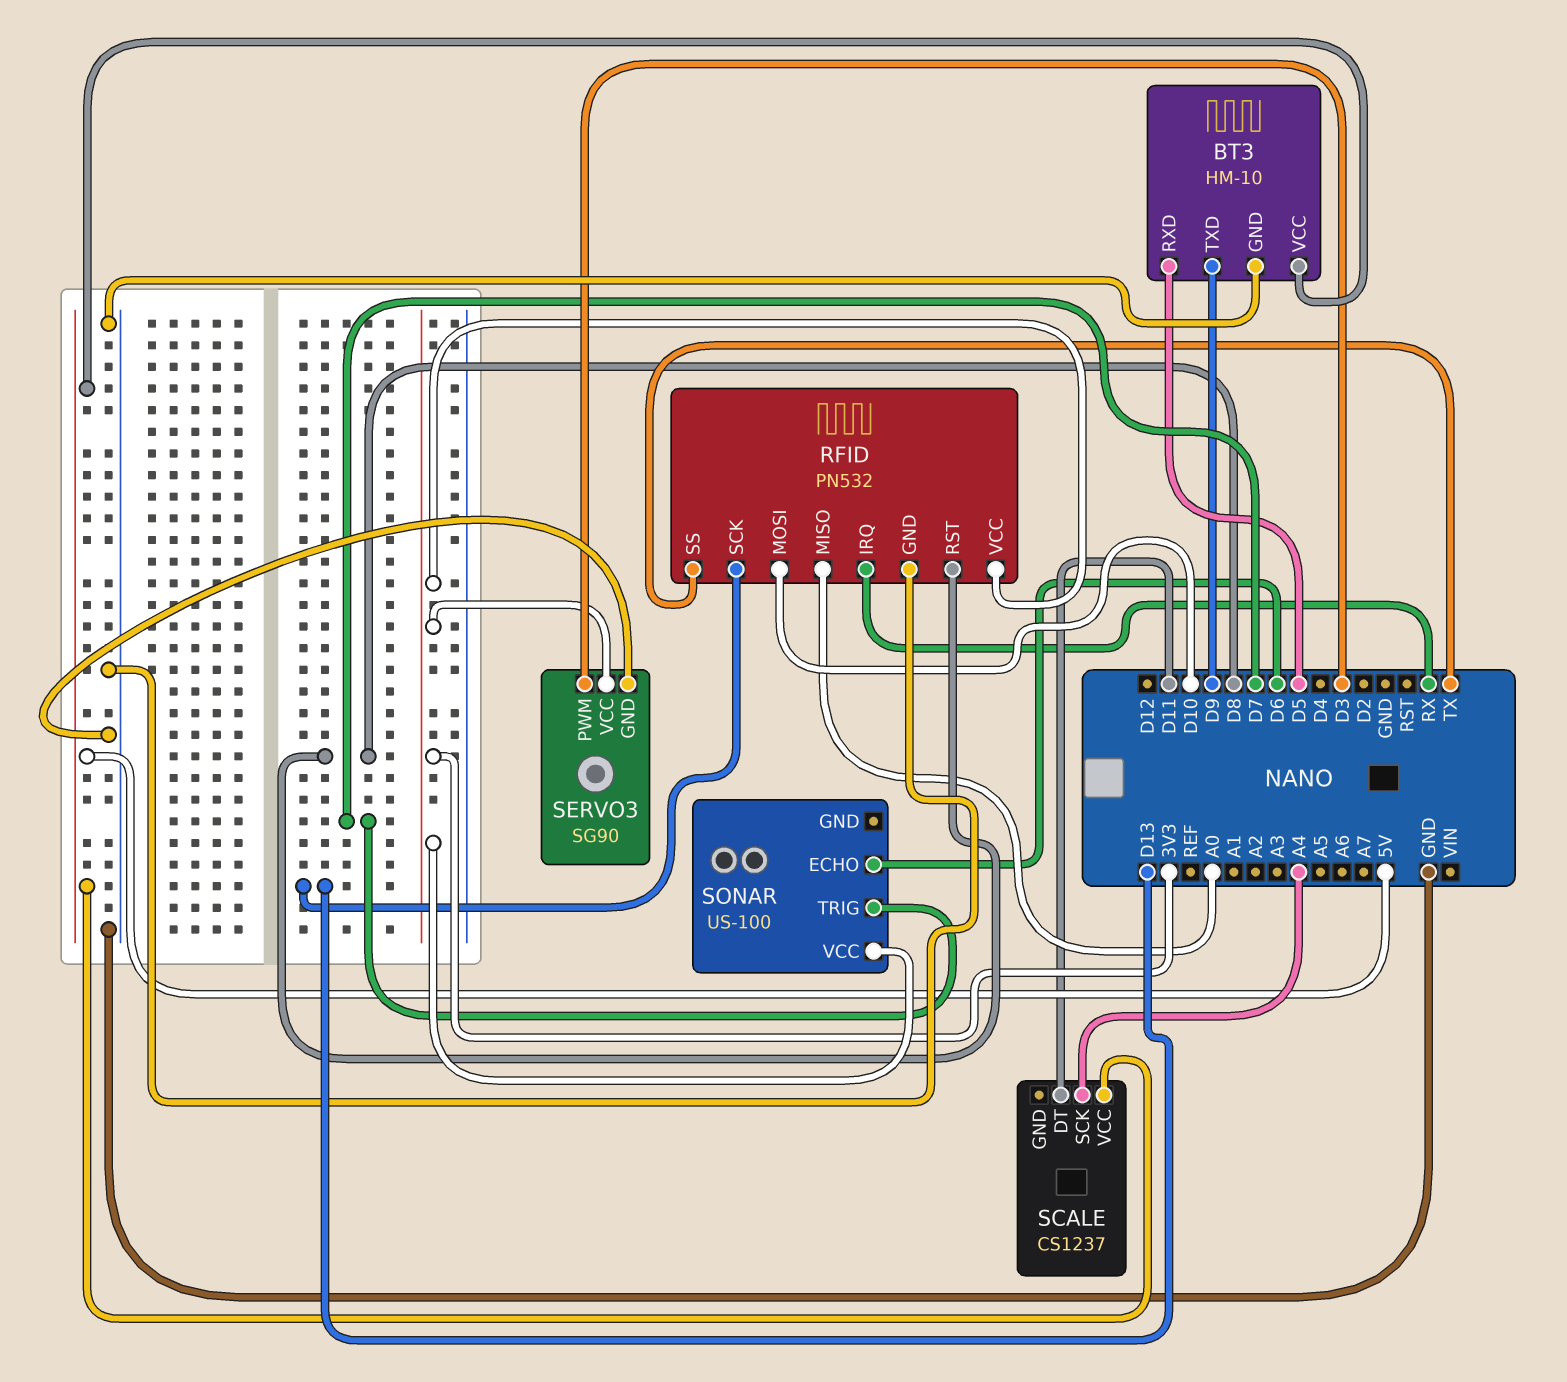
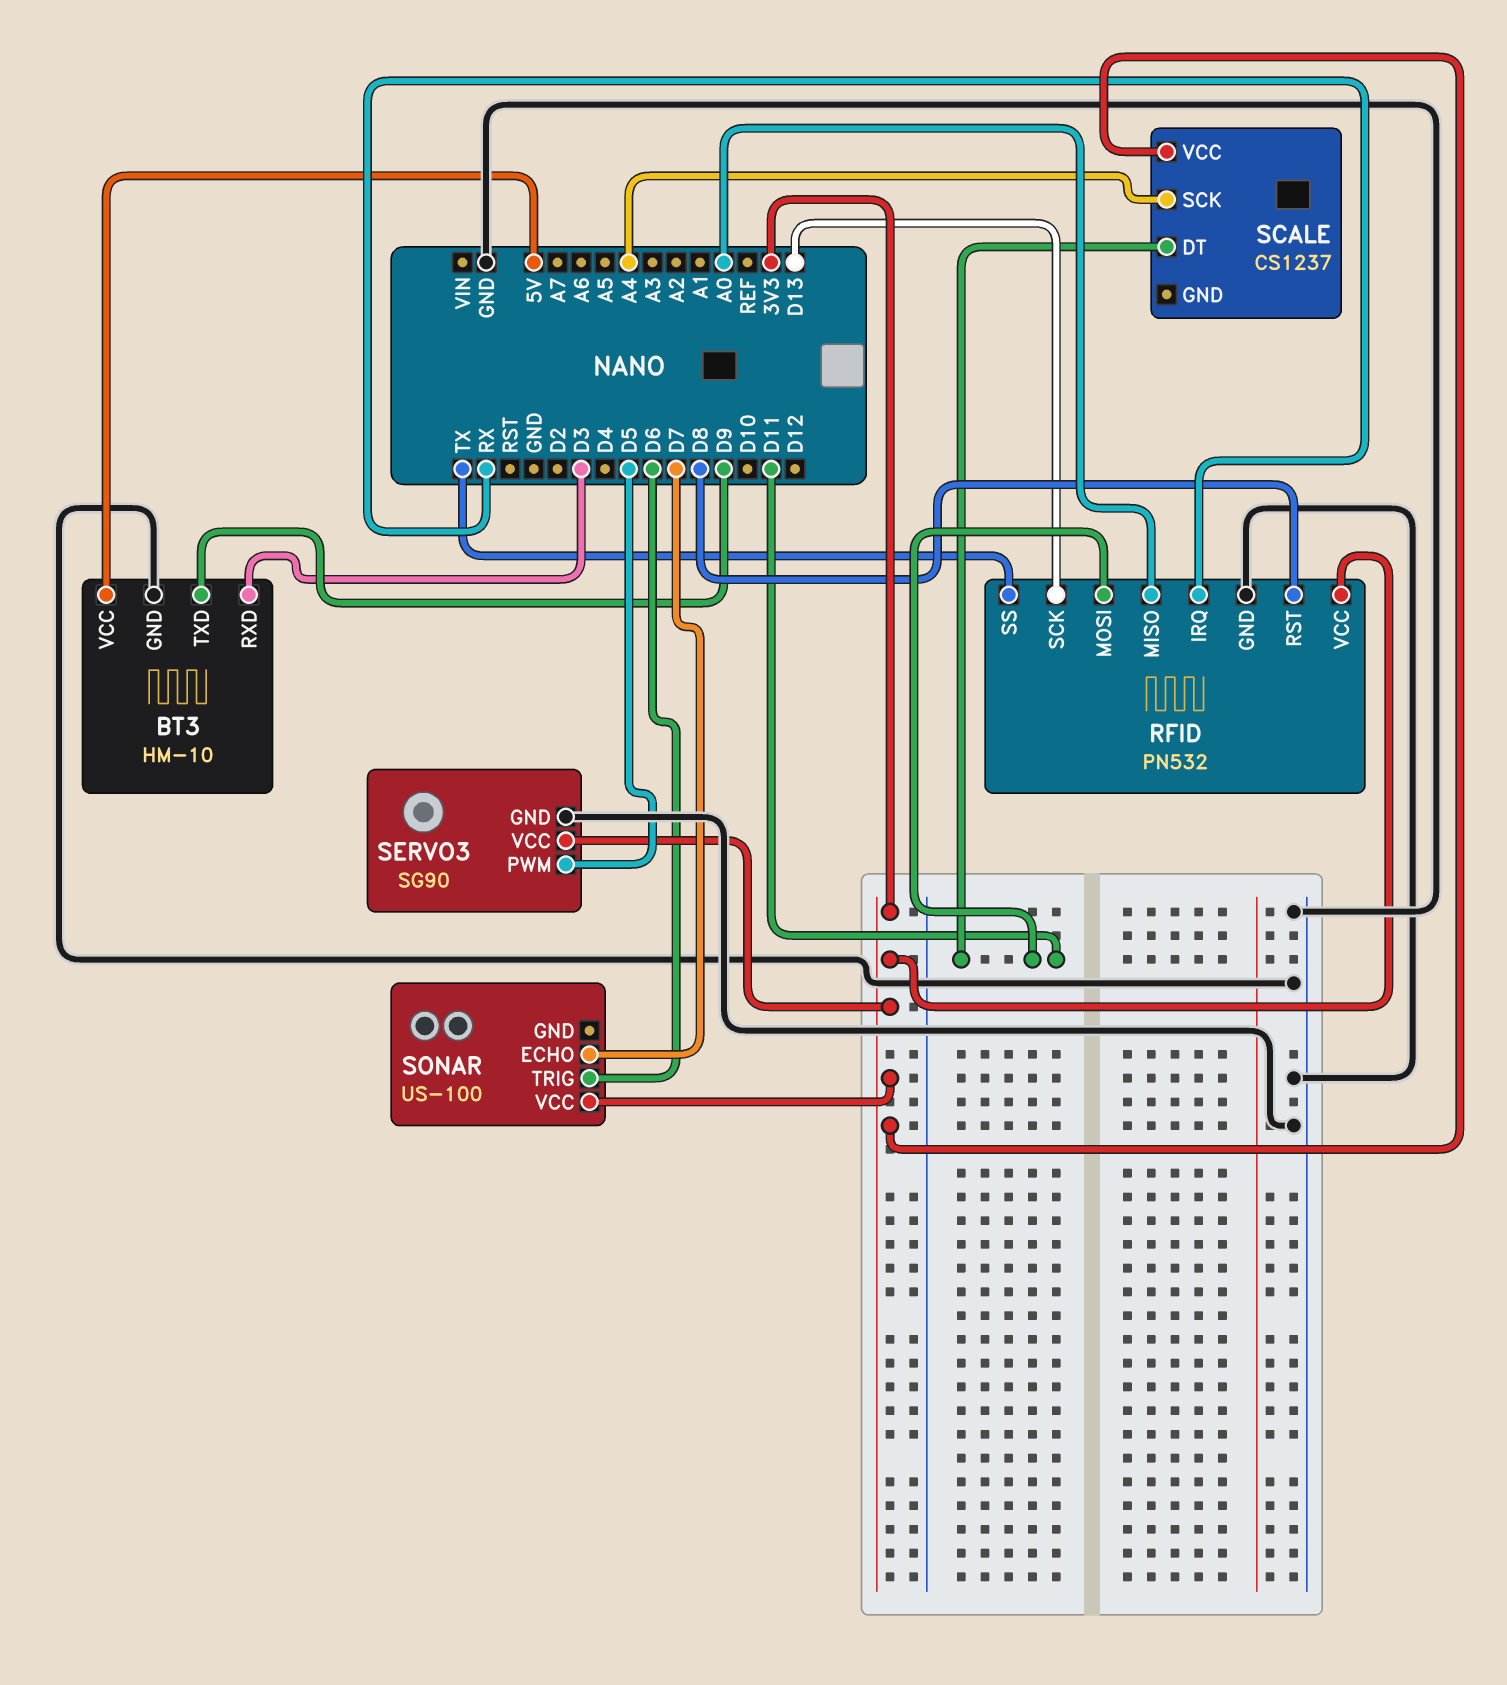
BT3 pin RXD: D5 -> D3
RFID pin MOSI: D10 -> D11
SCALE pin VCC: 5V -> 3V3
SERVO3 pin PWM: D3 -> D5
SONAR pin ECHO: D6 -> D7
SONAR pin TRIG: D7 -> D6

